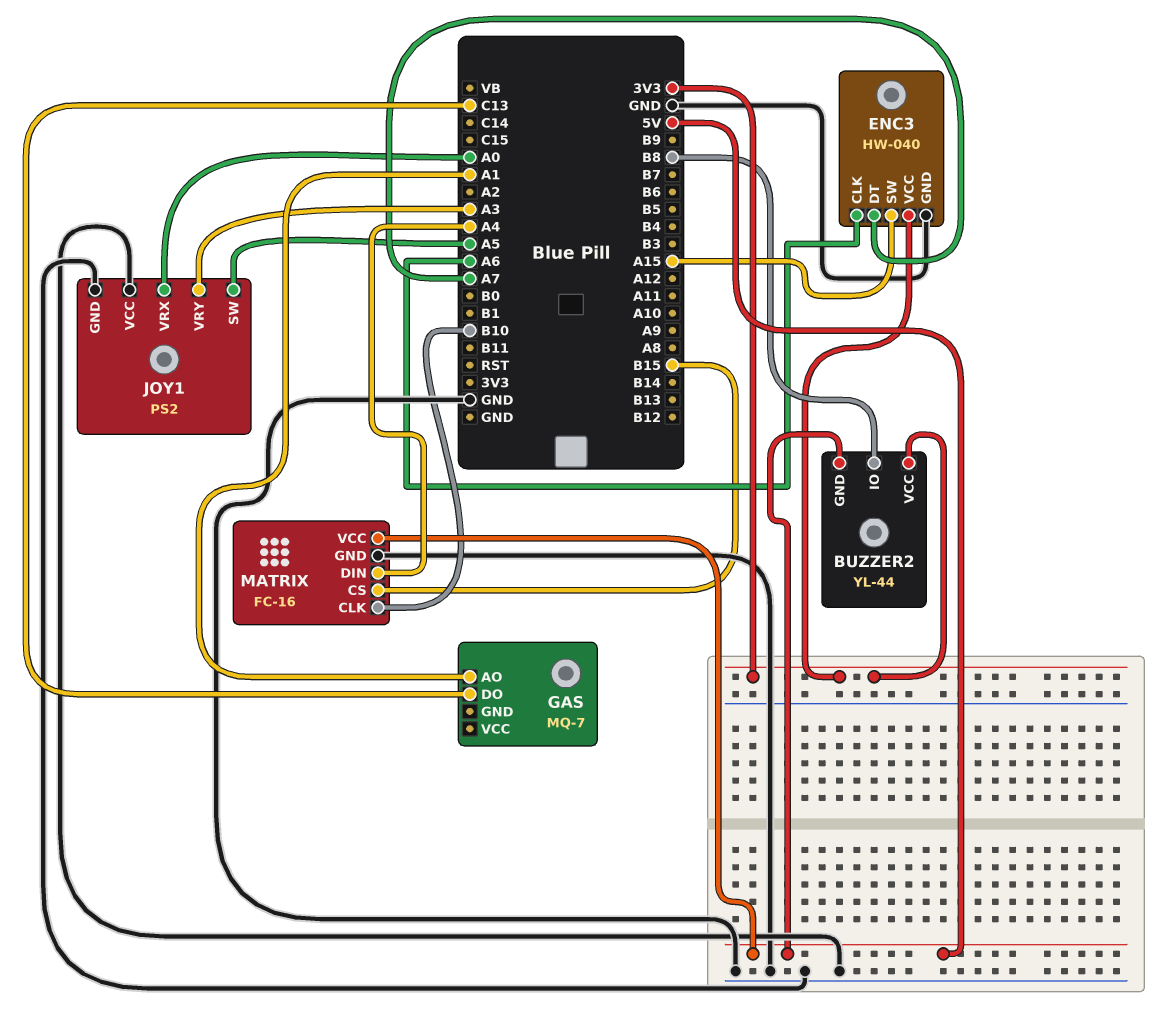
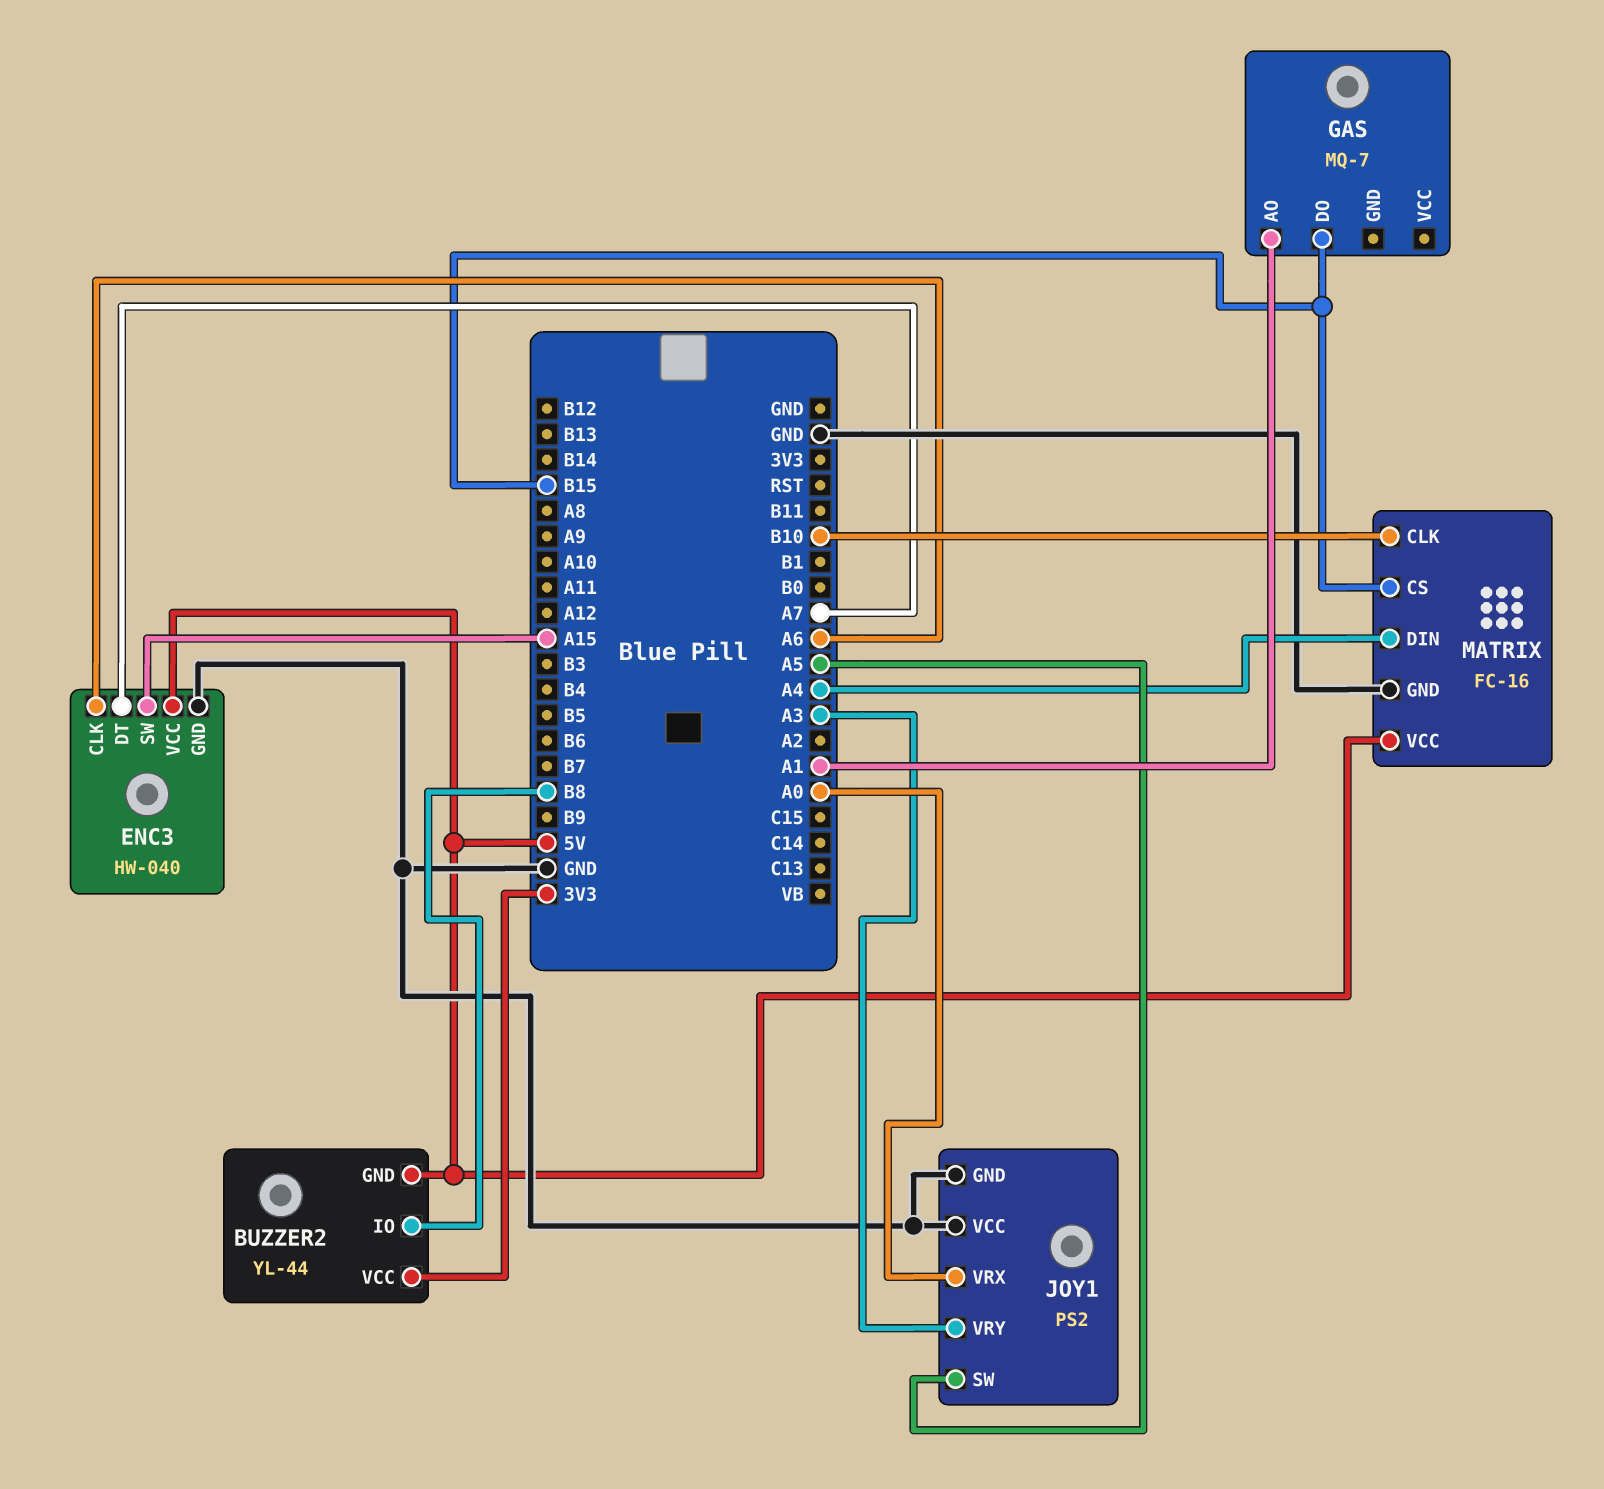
ENC3 pin VCC: 3V3 -> 5V
GAS pin DO: C13 -> B15

